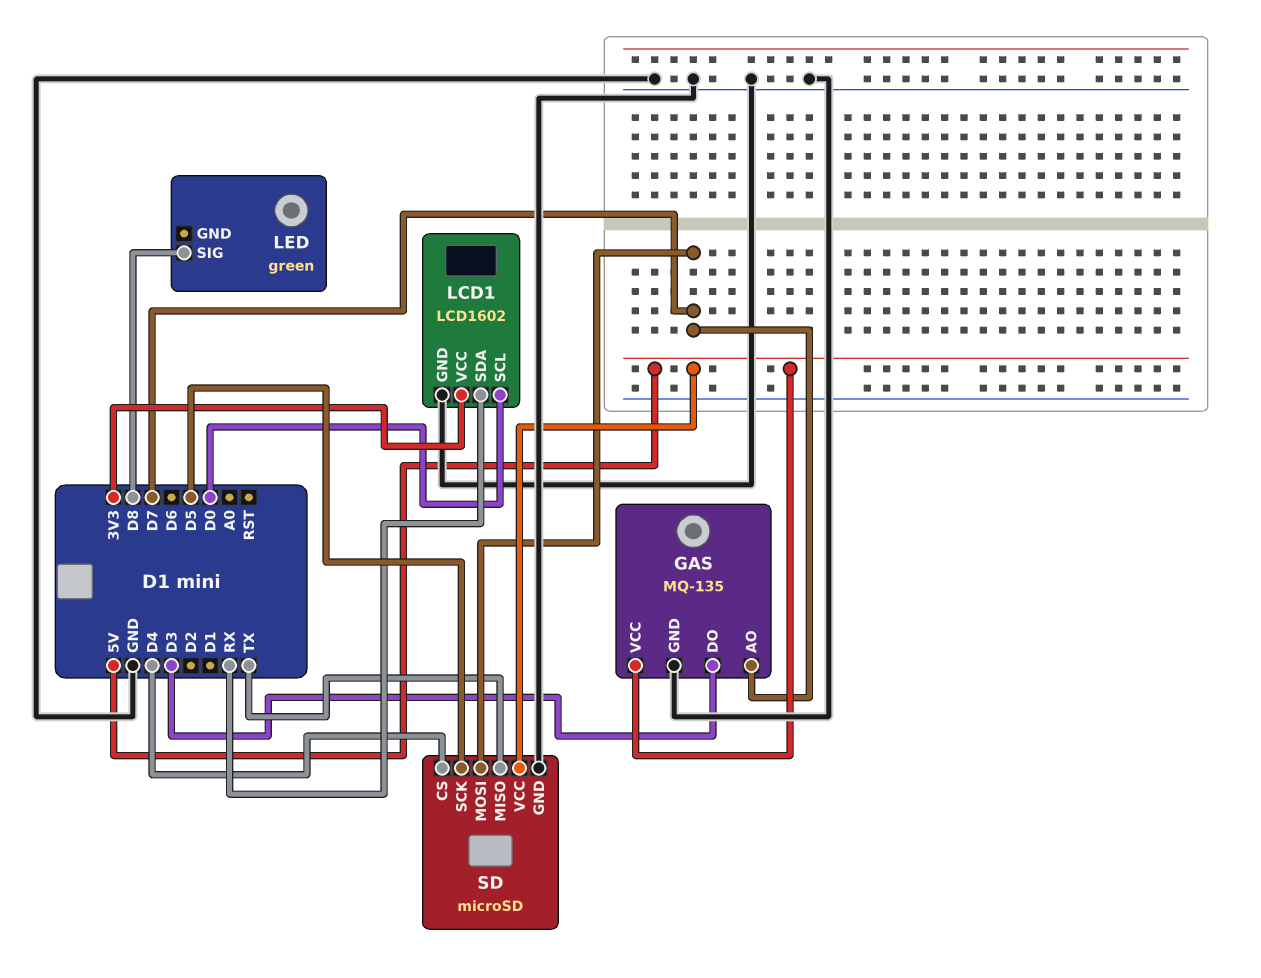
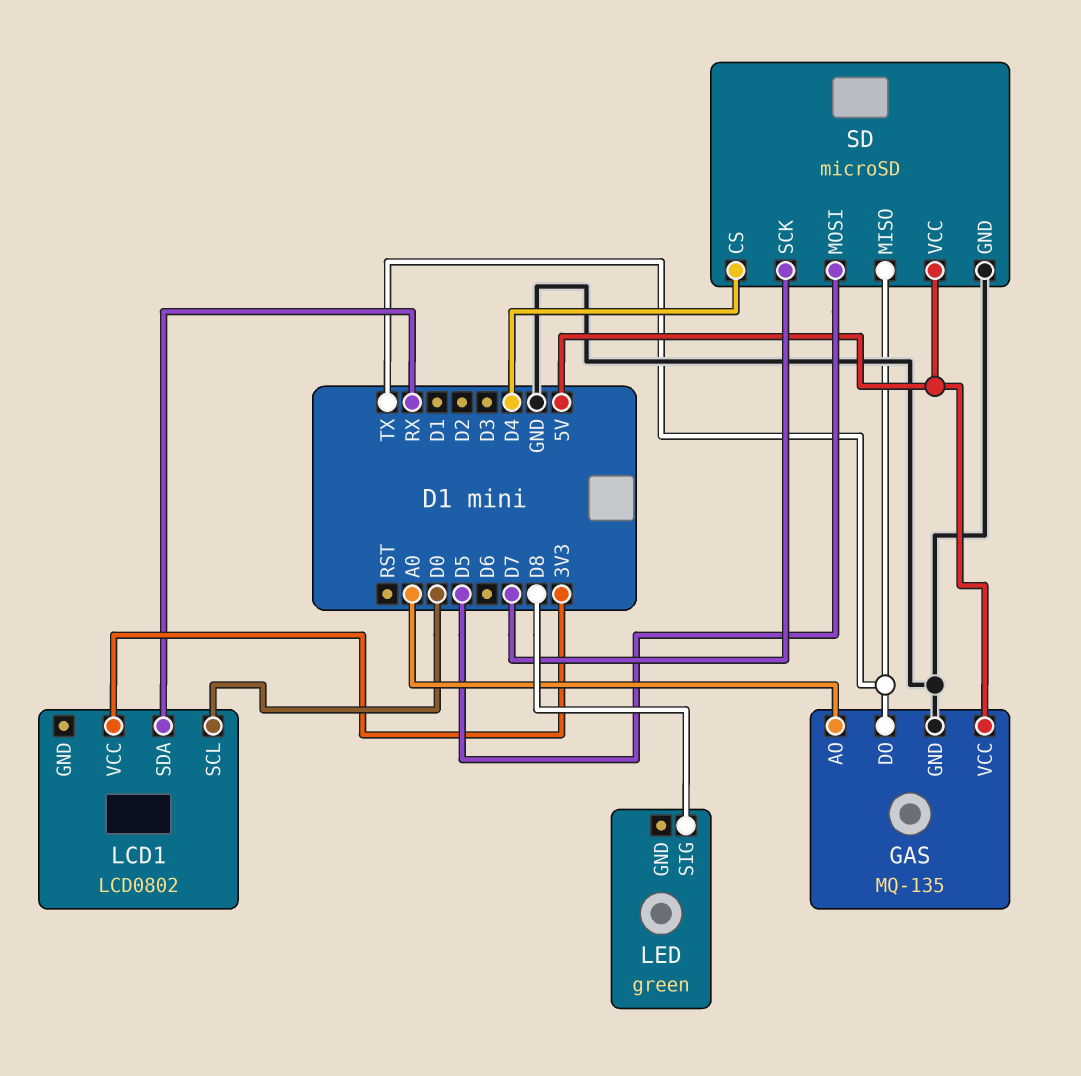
GAS pin AO: D7 -> A0
GAS pin DO: D3 -> TX
LCD1: LCD1602 -> LCD0802
LCD1 pin GND: GND -> none
SD pin MOSI: D7 -> D5
SD pin SCK: D5 -> D7

